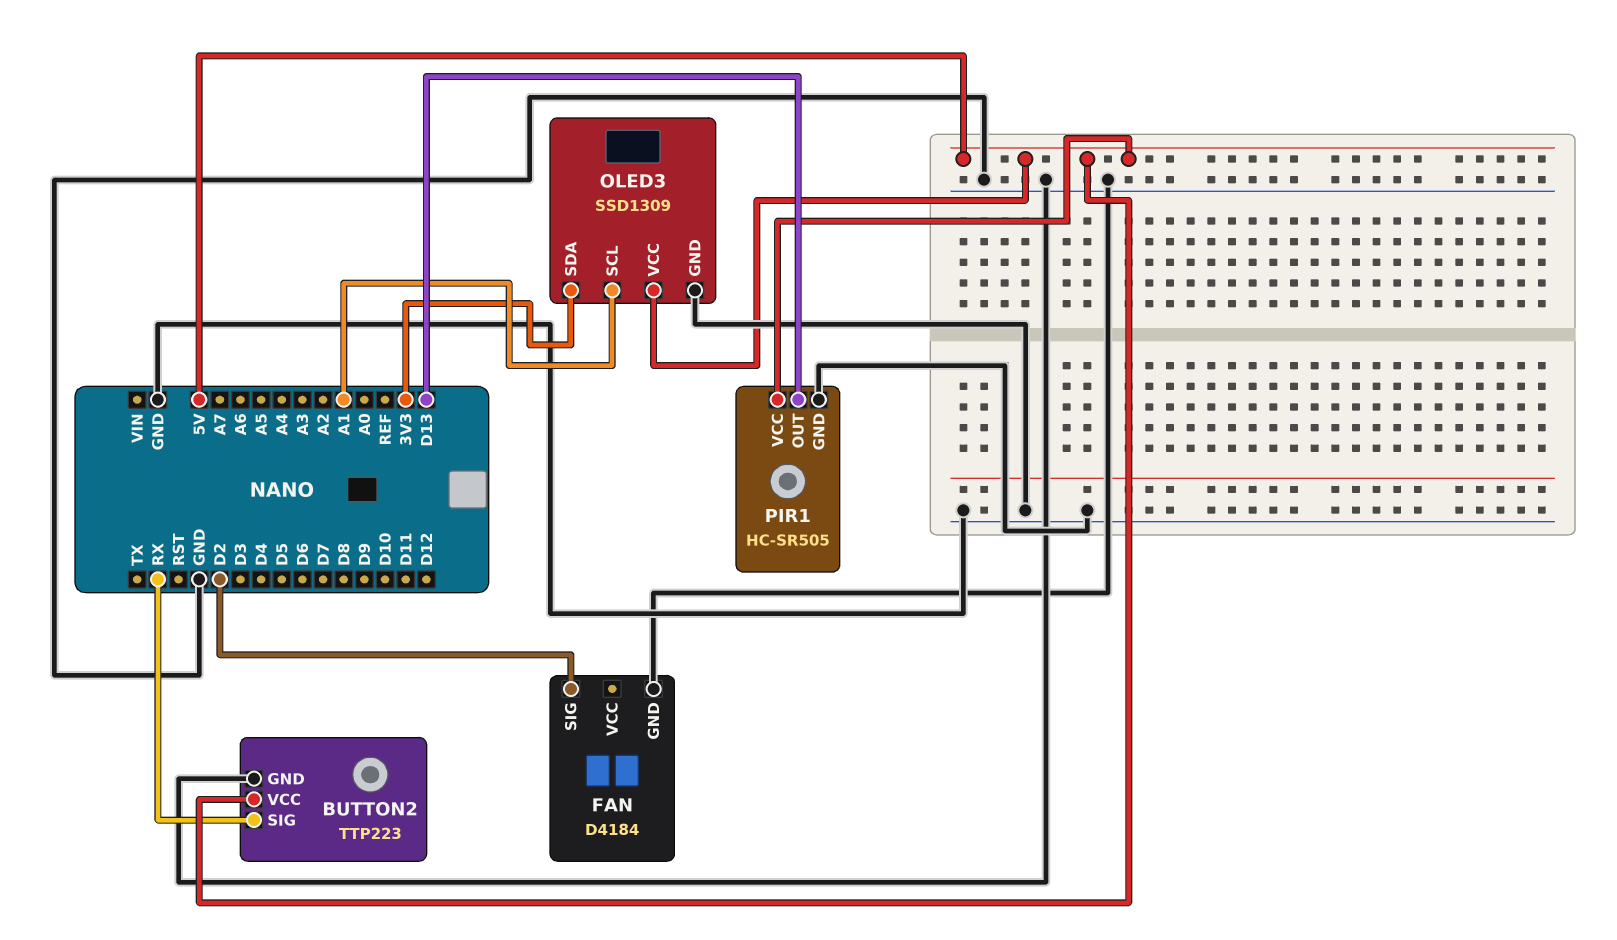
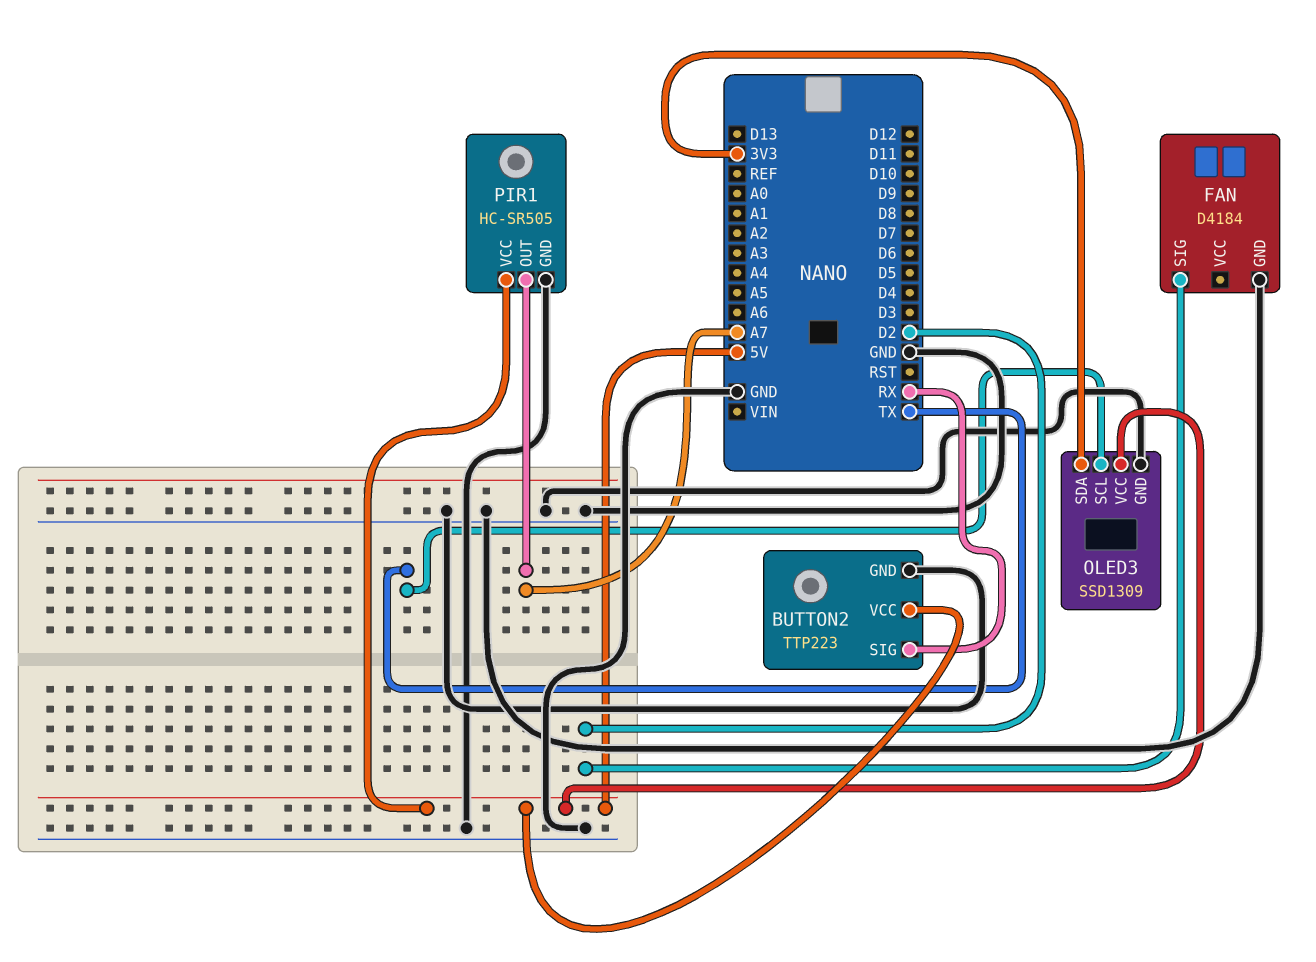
OLED3 pin SCL: A1 -> TX
PIR1 pin OUT: D13 -> A7

